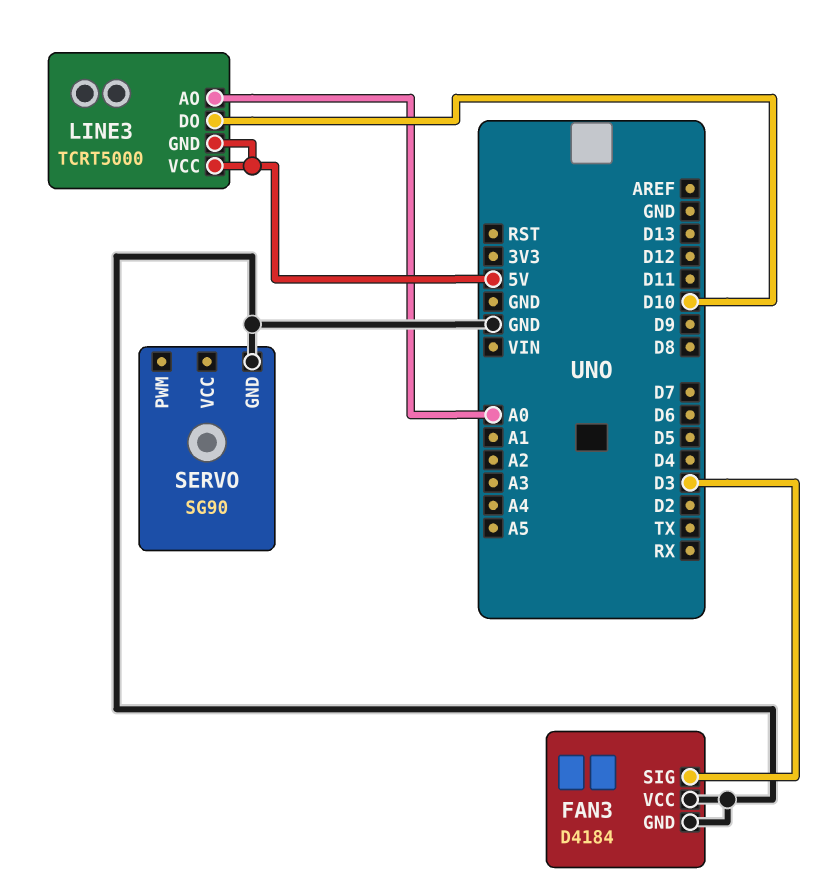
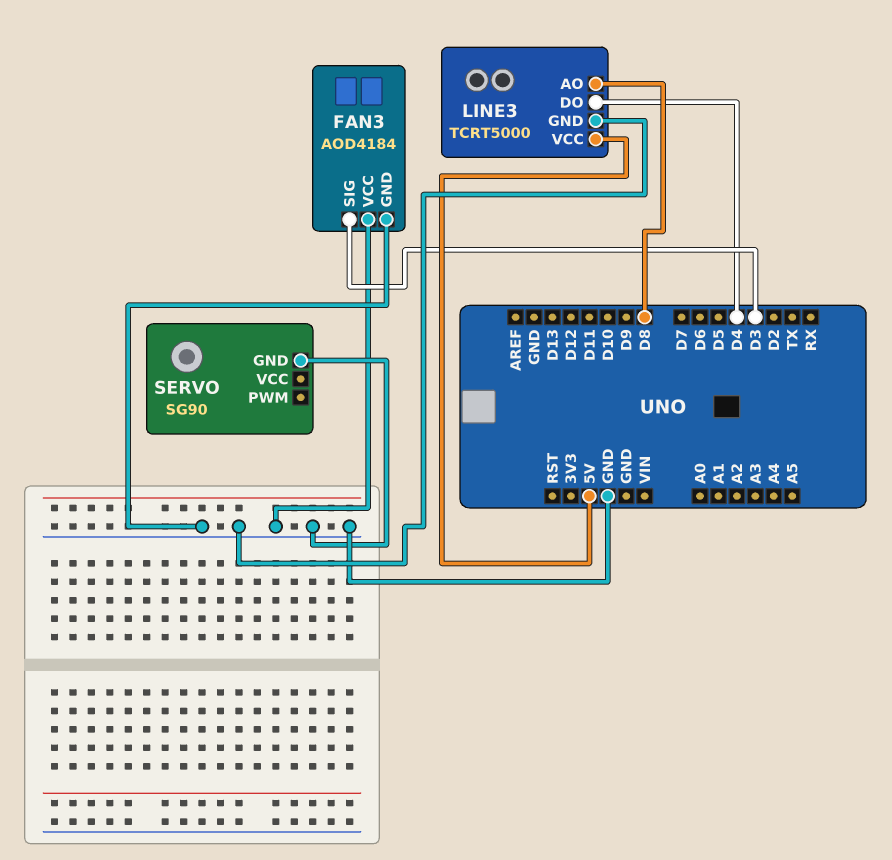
FAN3: D4184 -> AOD4184
LINE3 pin AO: A0 -> D8
LINE3 pin DO: D10 -> D4
LINE3 pin GND: 5V -> GND

